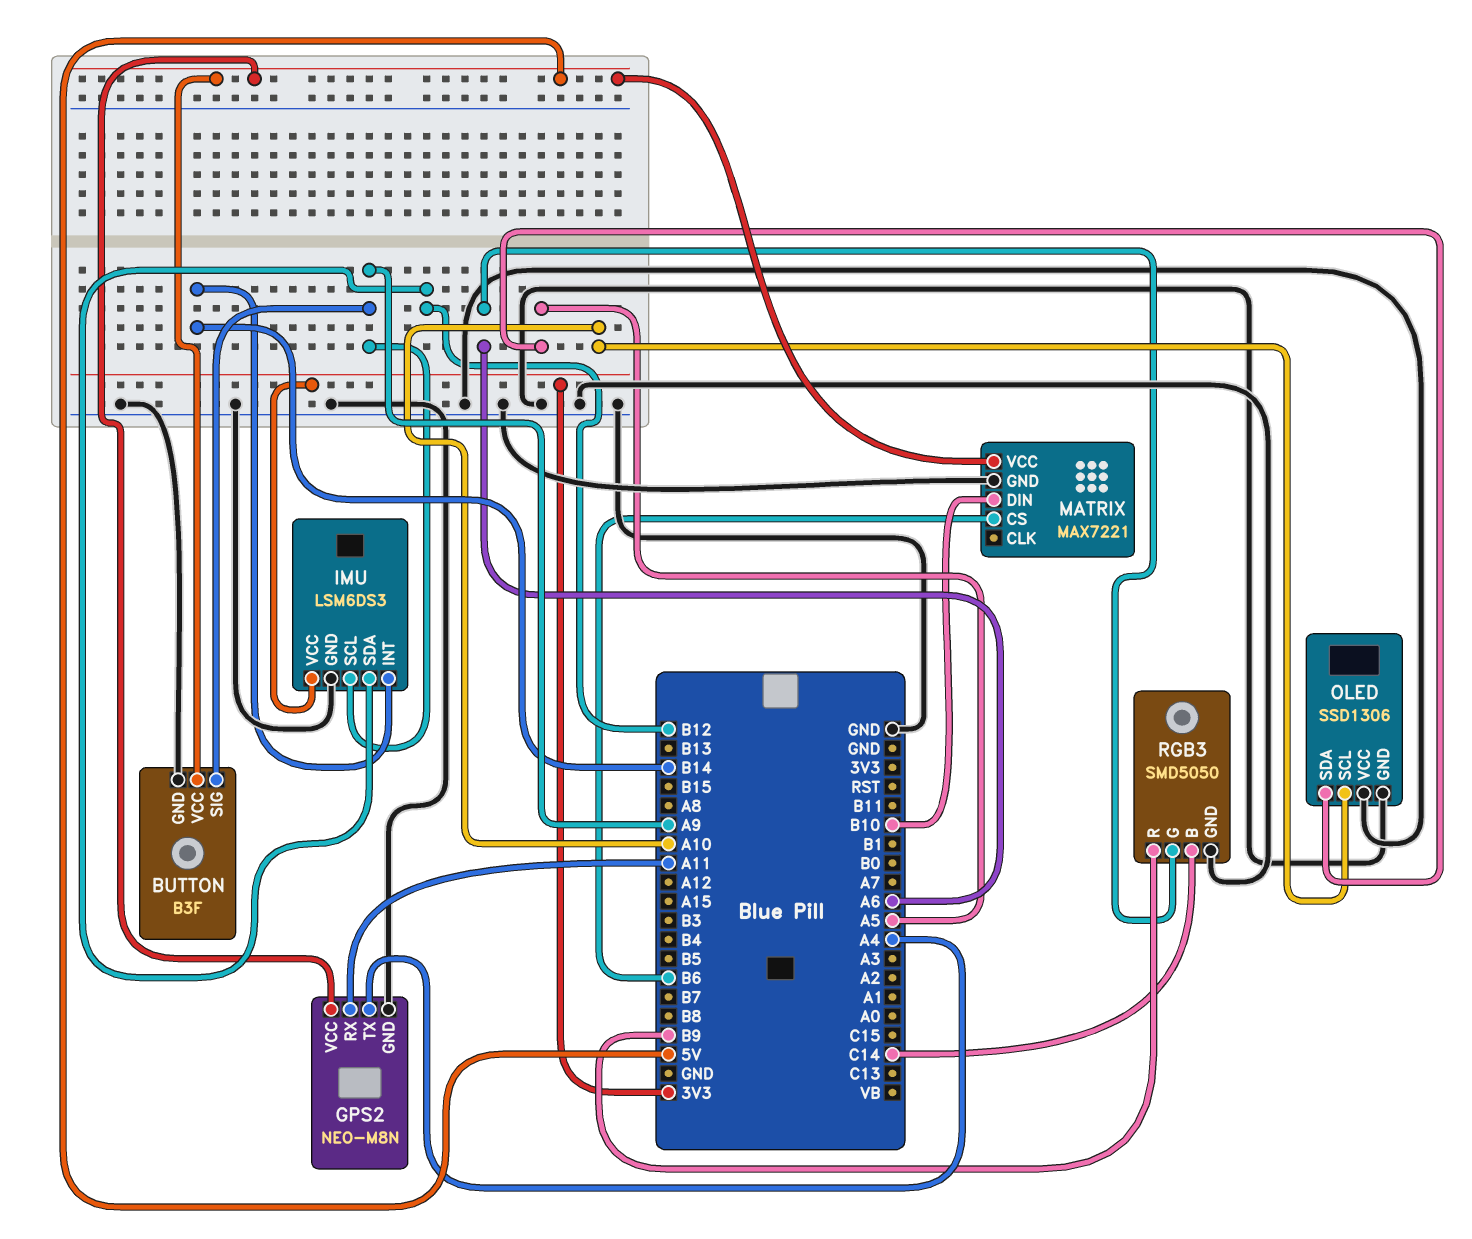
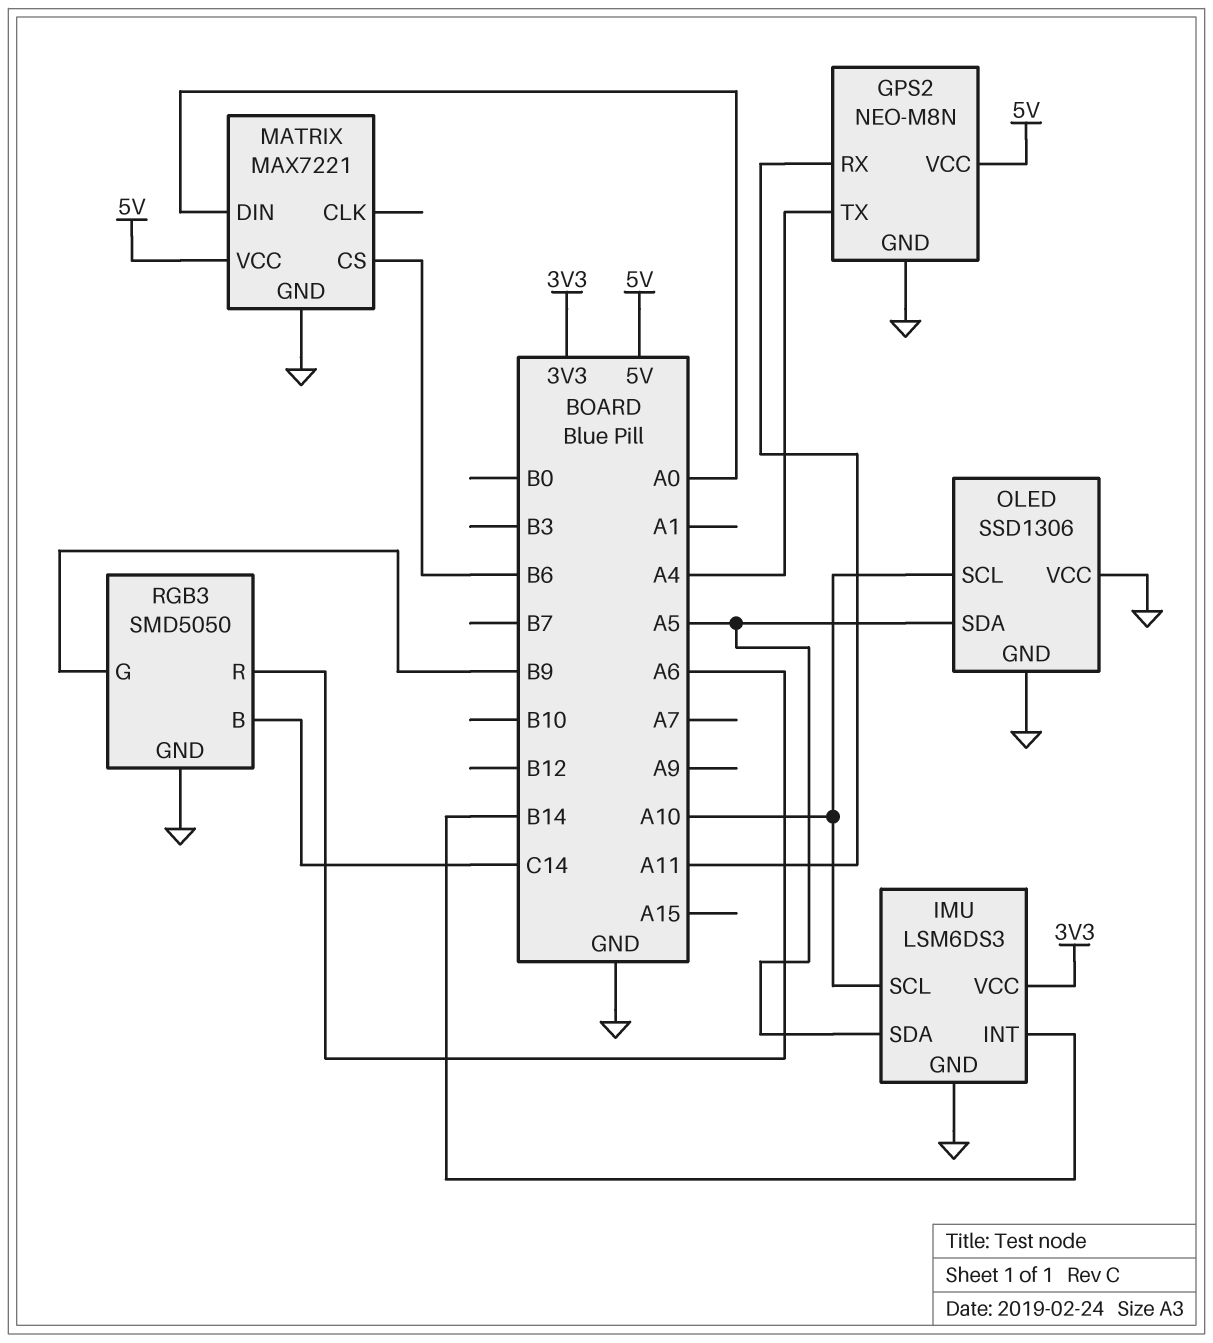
BUTTON: B3F -> none
BUTTON pin GND: GND -> none
BUTTON pin SIG: A9 -> none
BUTTON pin VCC: 5V -> none
IMU pin SCL: A9 -> A10
IMU pin SDA: B12 -> A5
MATRIX pin DIN: B10 -> A0
RGB3 pin G: A6 -> B9
RGB3 pin R: B9 -> A6

